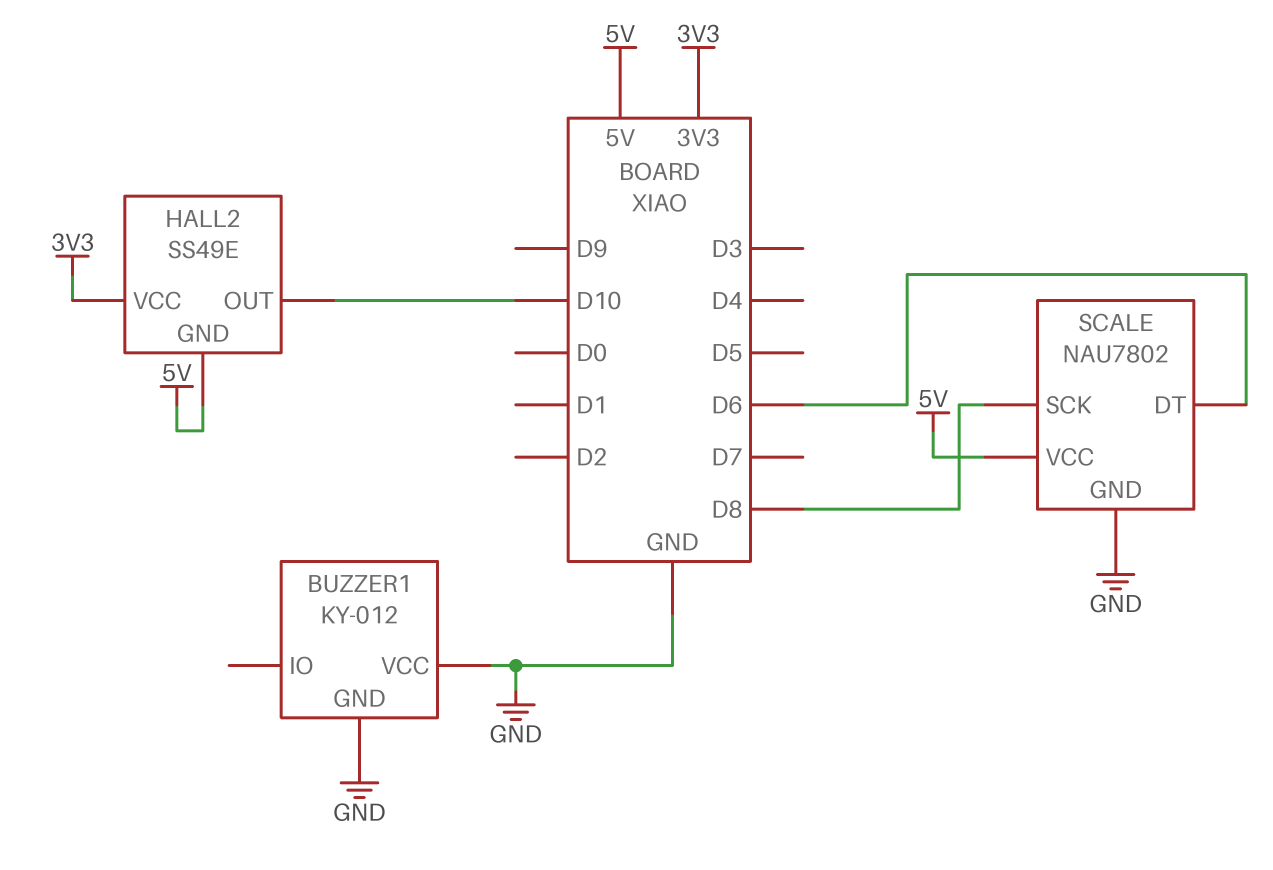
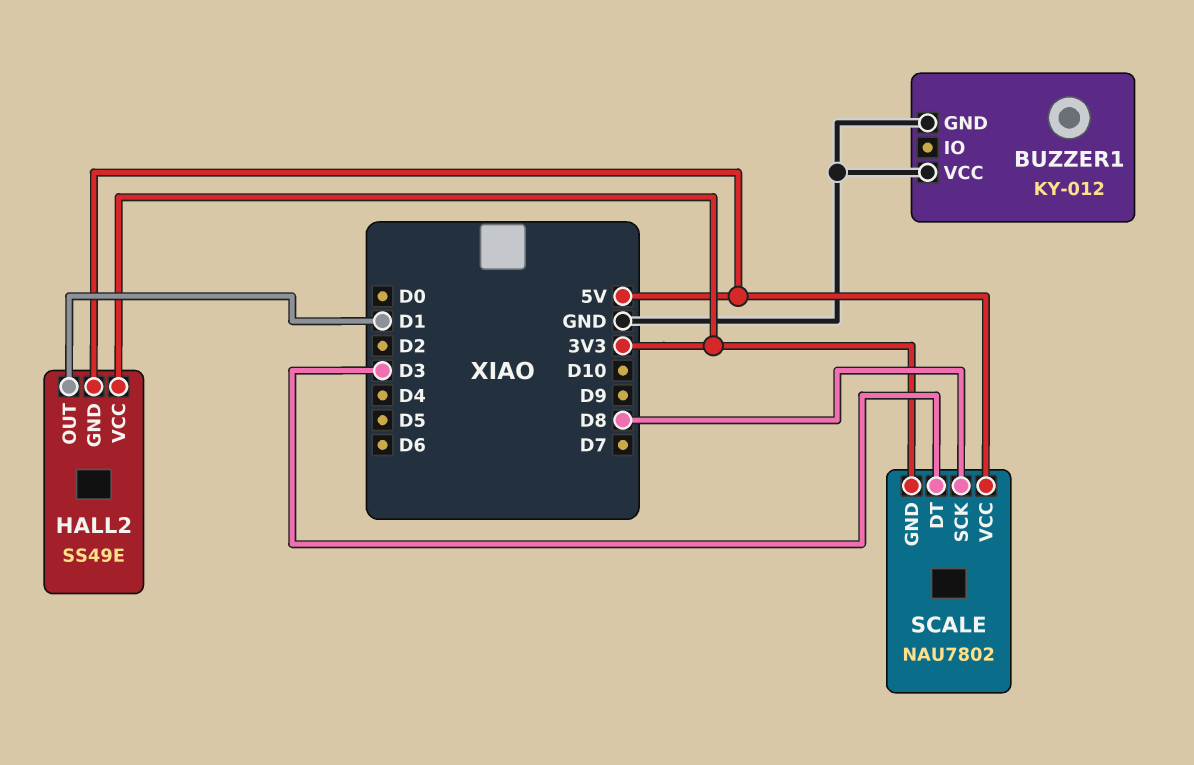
HALL2 pin OUT: D10 -> D1
SCALE pin DT: D6 -> D3
SCALE pin GND: GND -> 3V3

